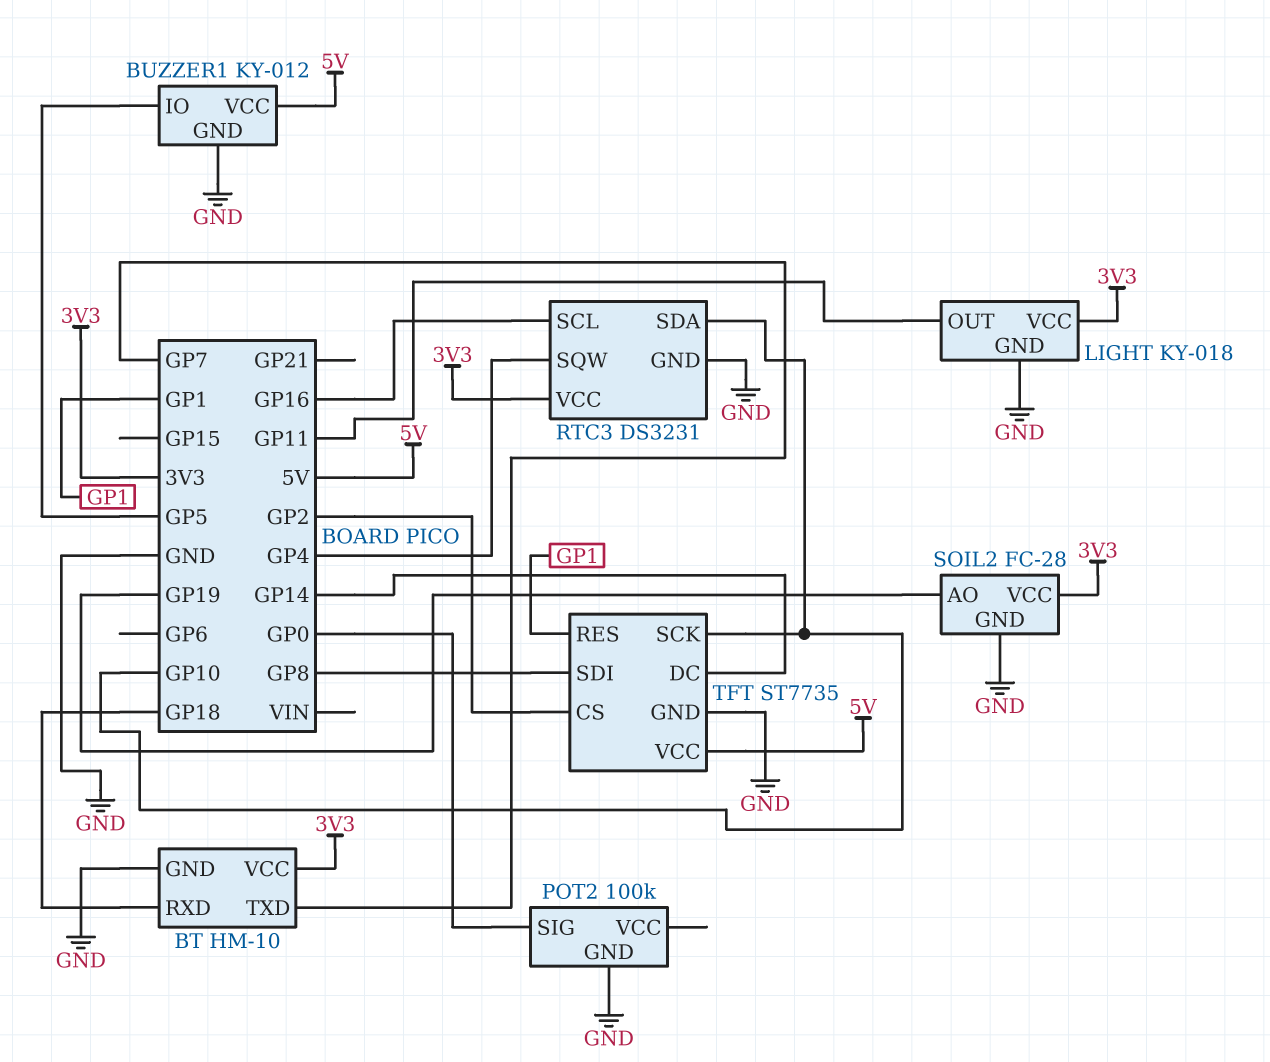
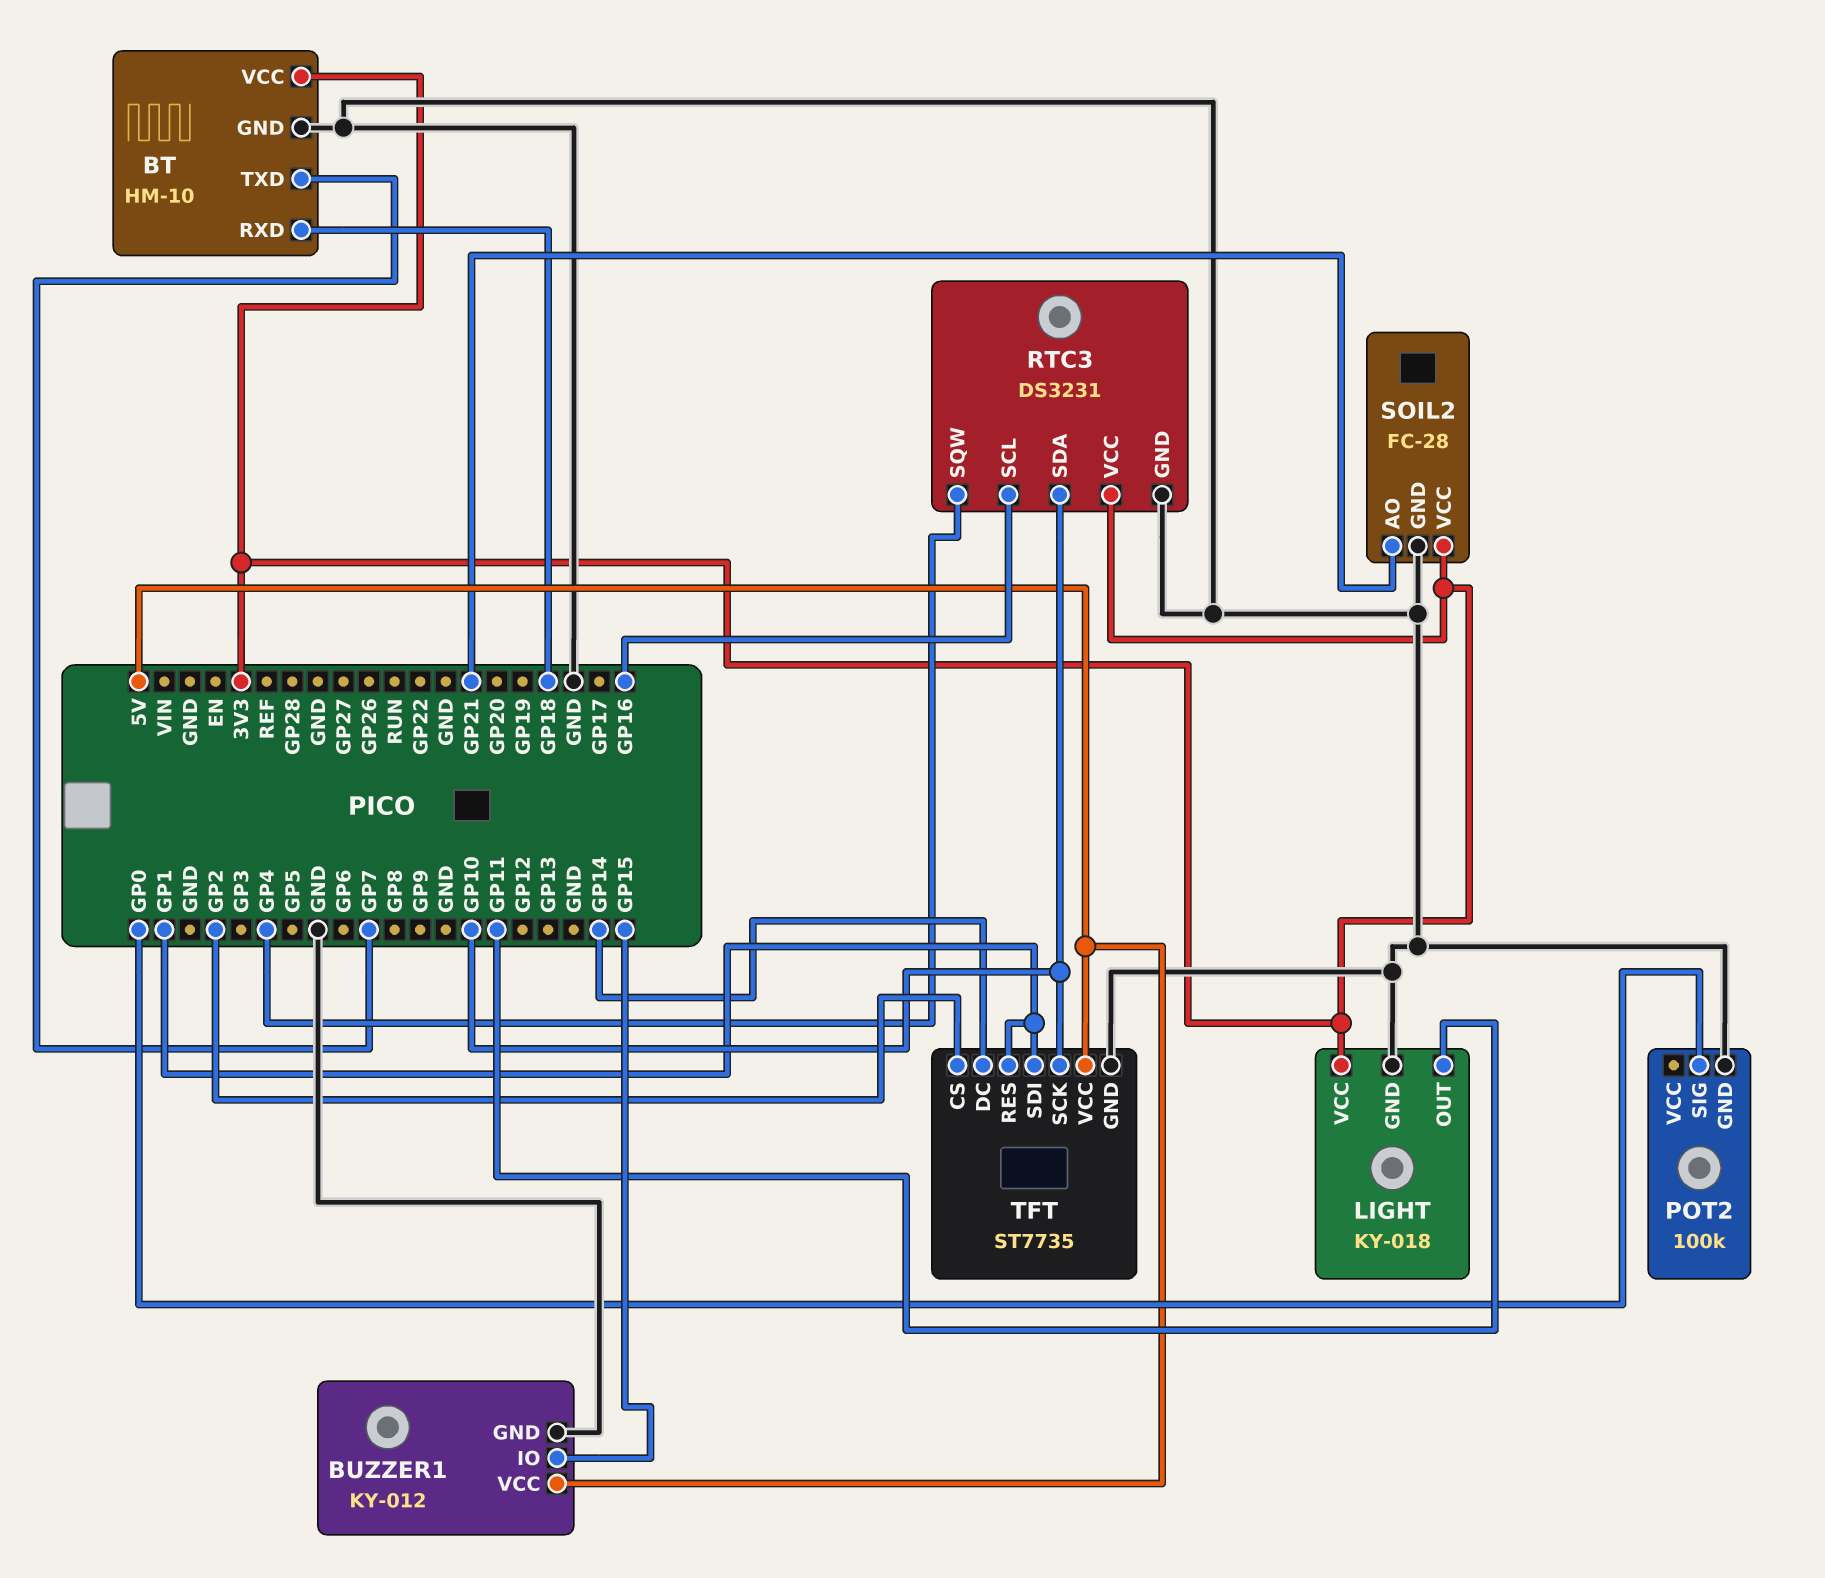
BUZZER1 pin IO: GP5 -> GP15
SOIL2 pin AO: GP19 -> GP21
TFT pin SDI: GP8 -> GP1

